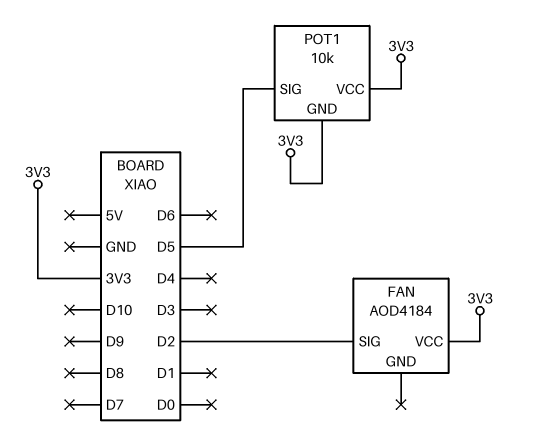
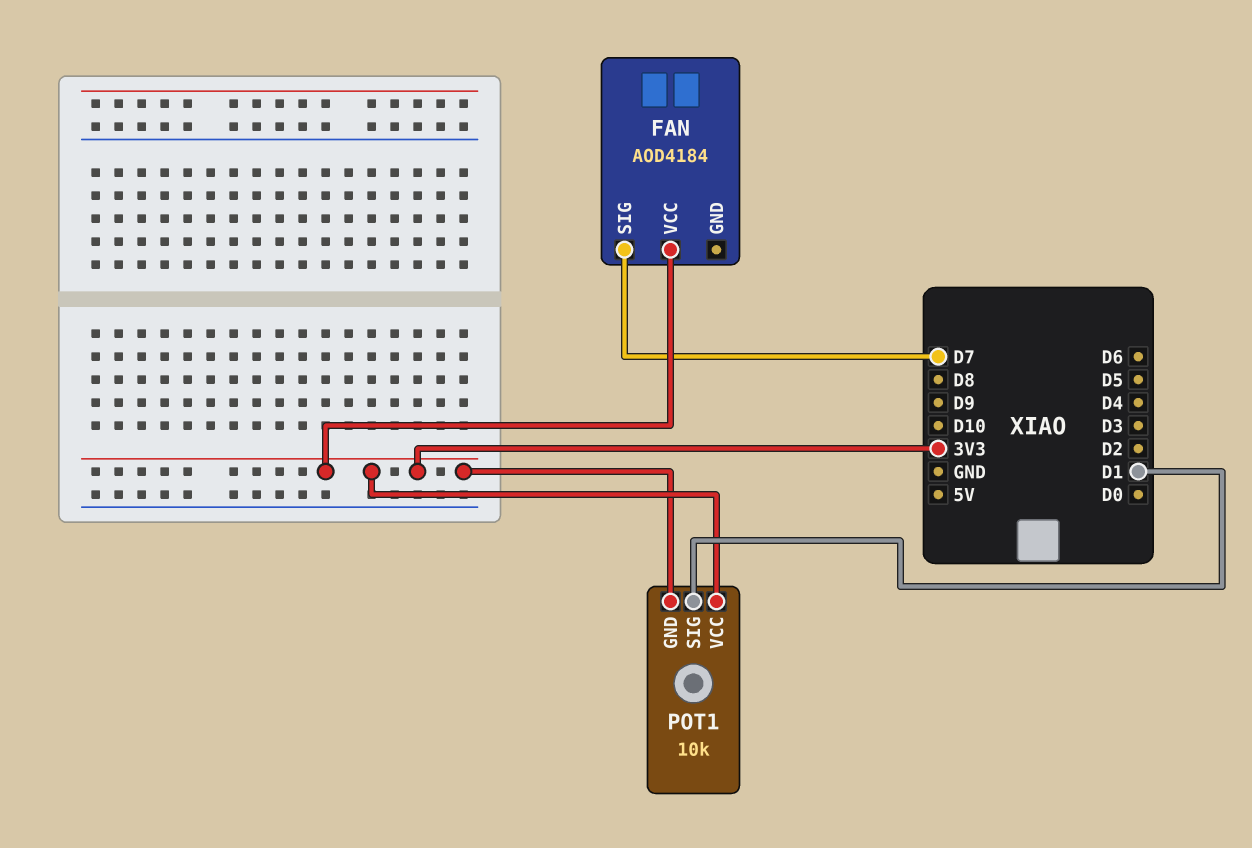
FAN pin SIG: D2 -> D7
POT1 pin SIG: D5 -> D1

